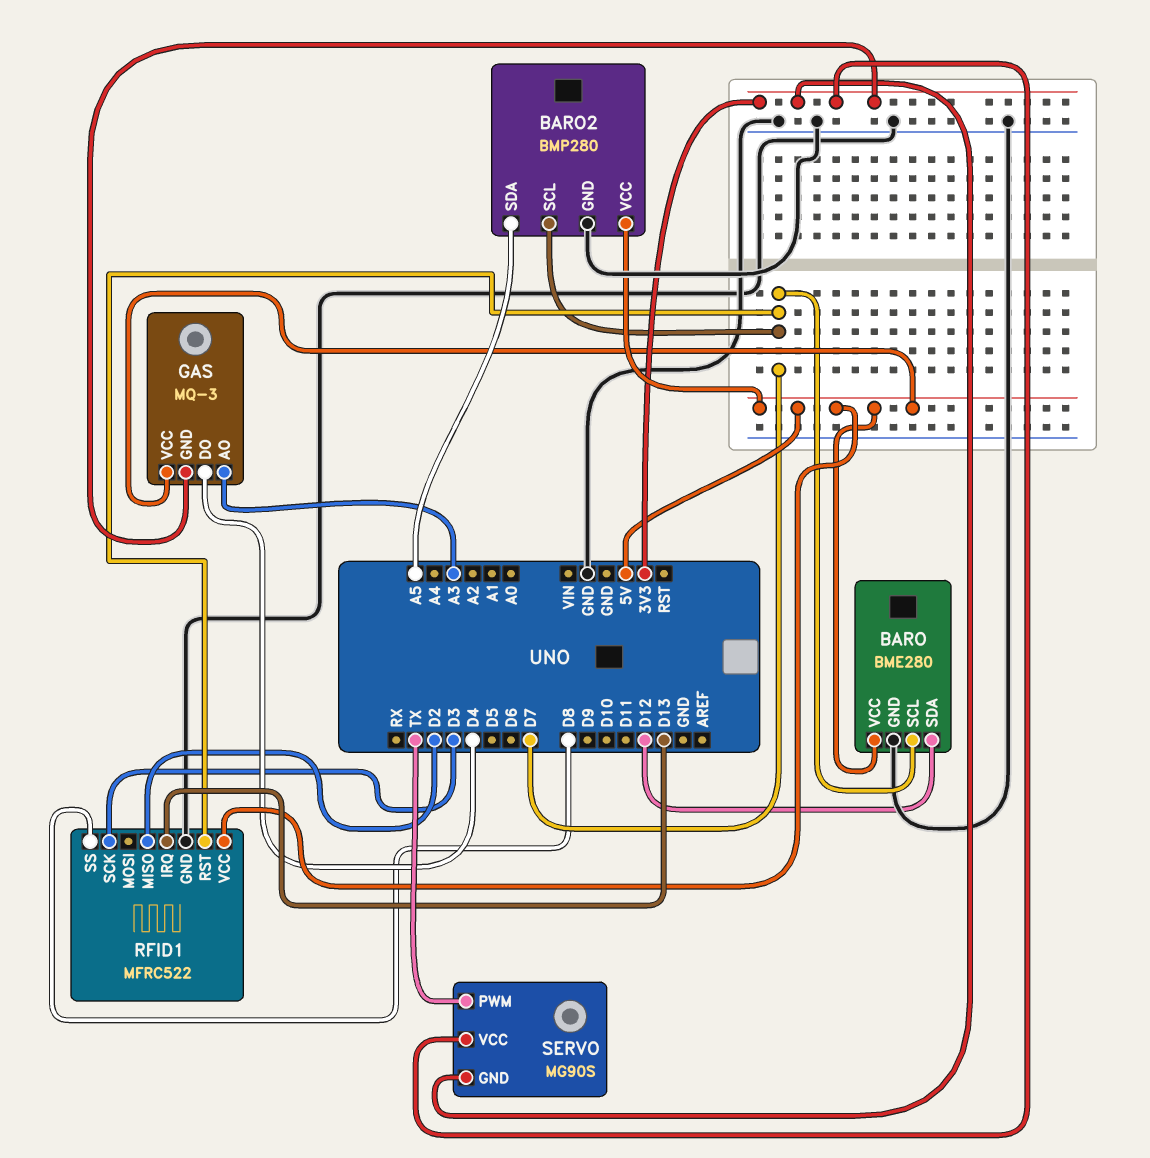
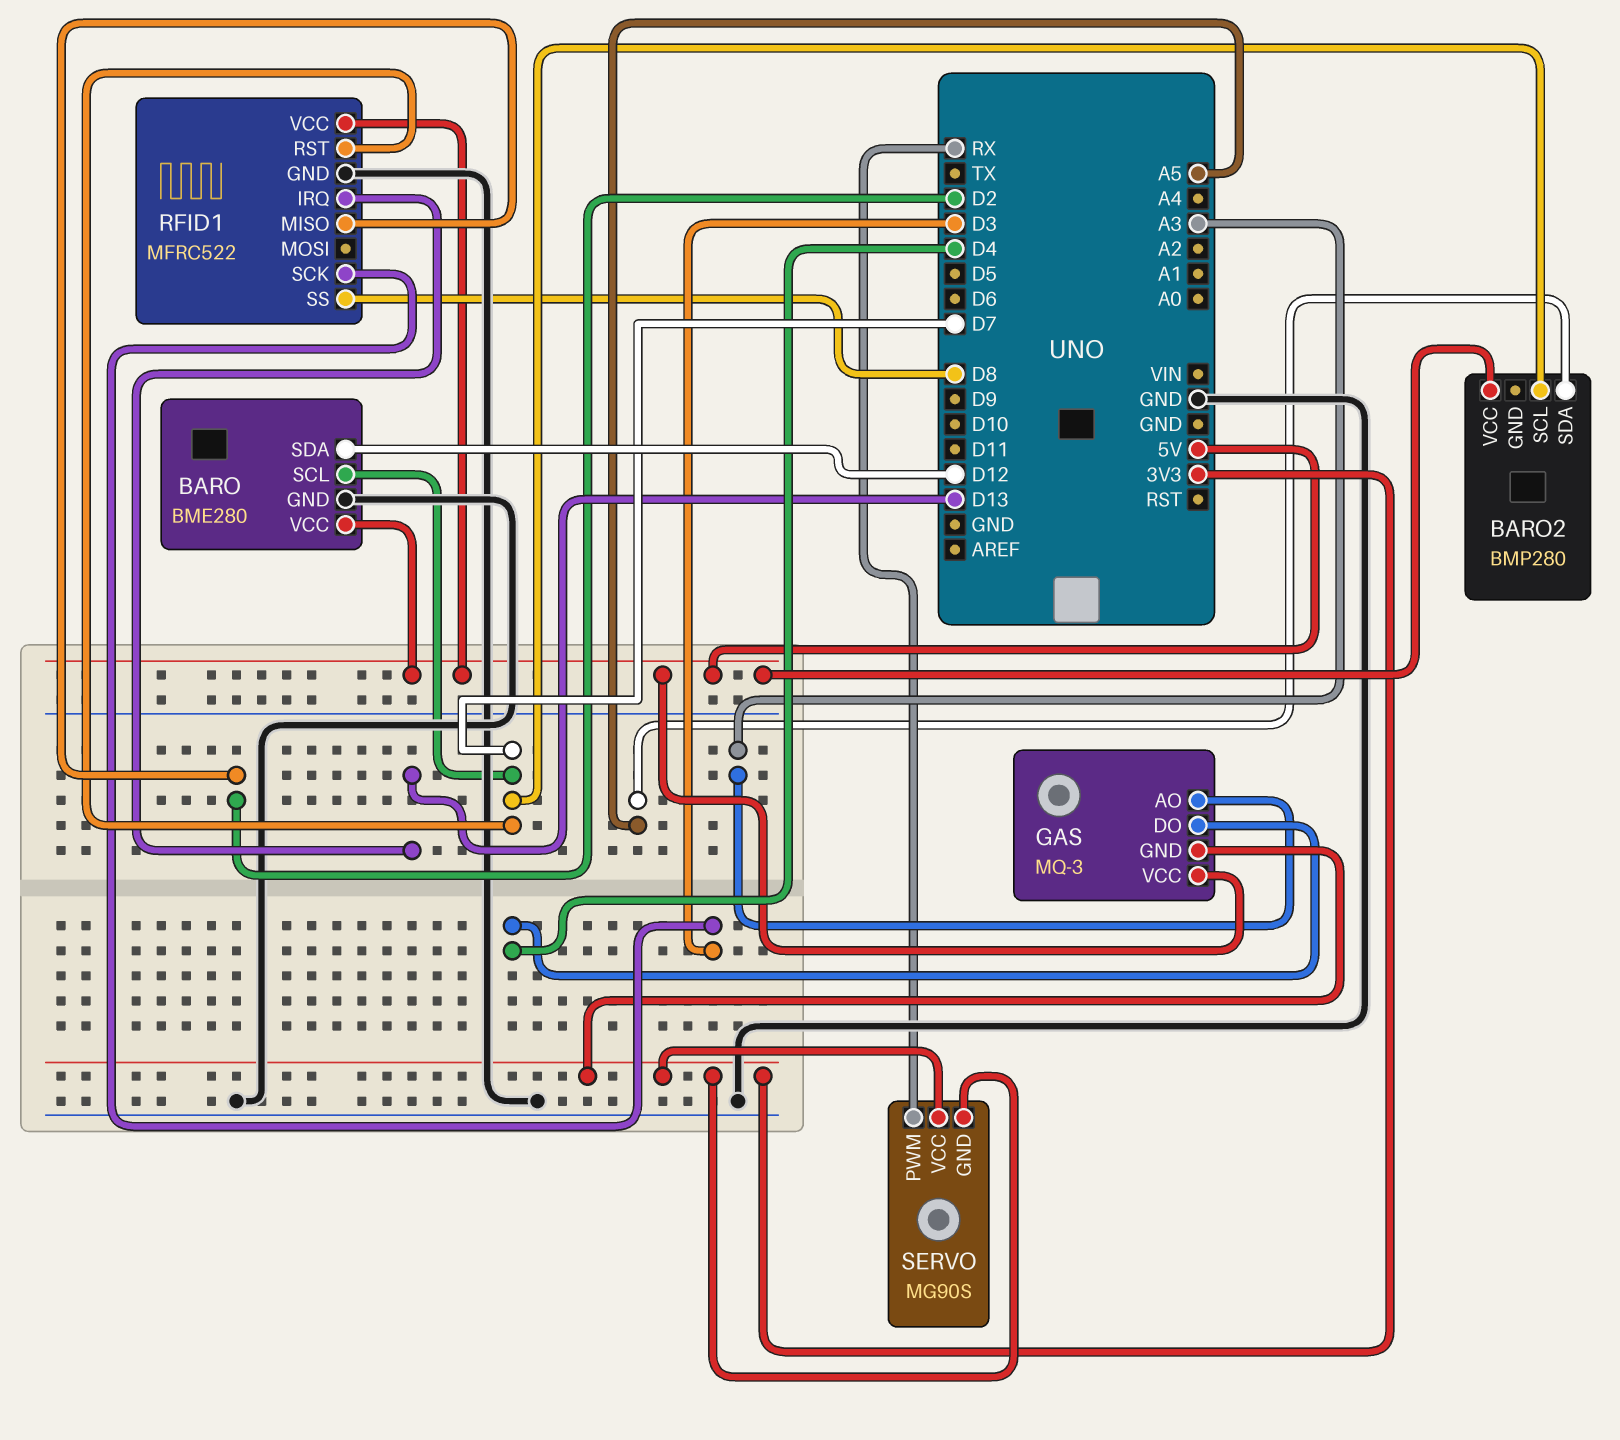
BARO2 pin GND: GND -> none
SERVO pin PWM: TX -> RX

